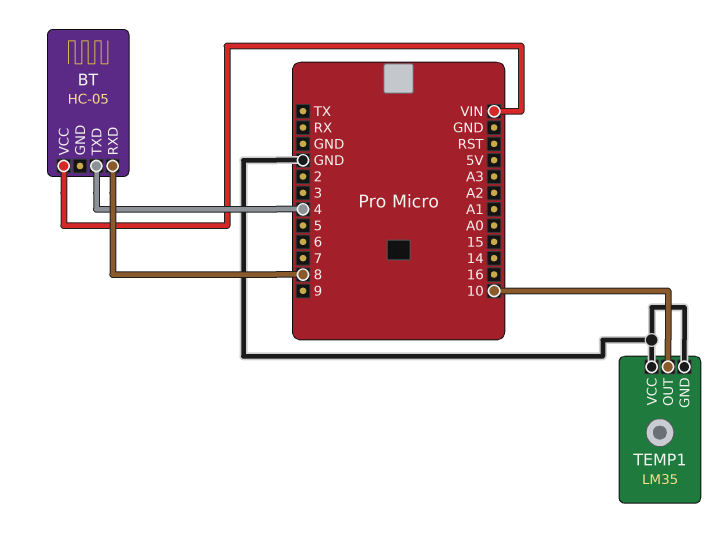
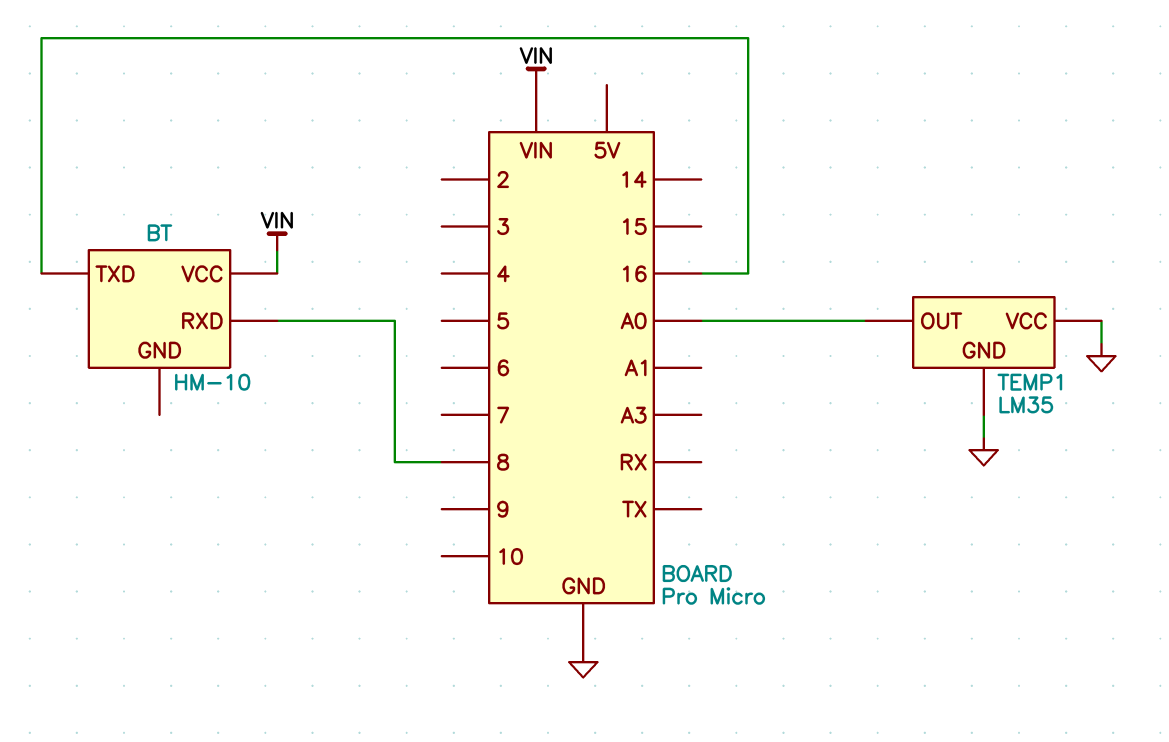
BT: HC-05 -> HM-10
BT pin TXD: 4 -> 16
TEMP1 pin OUT: 10 -> A0

